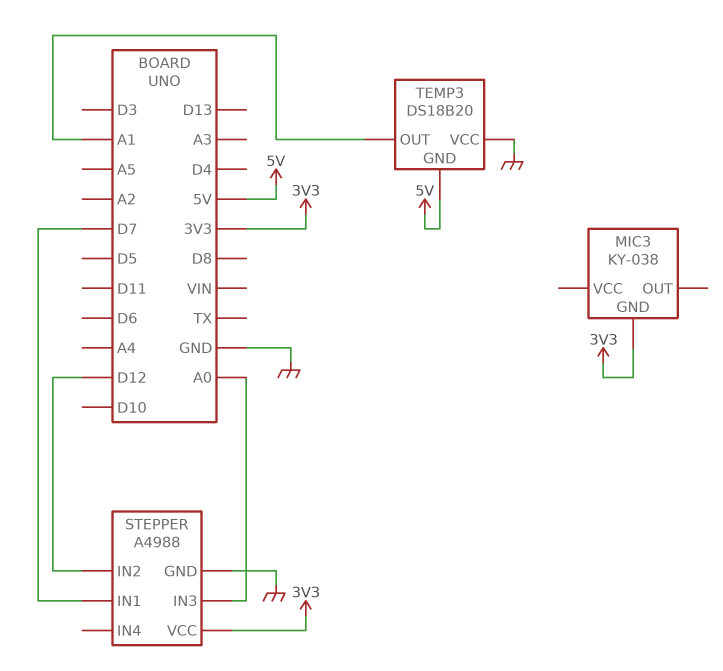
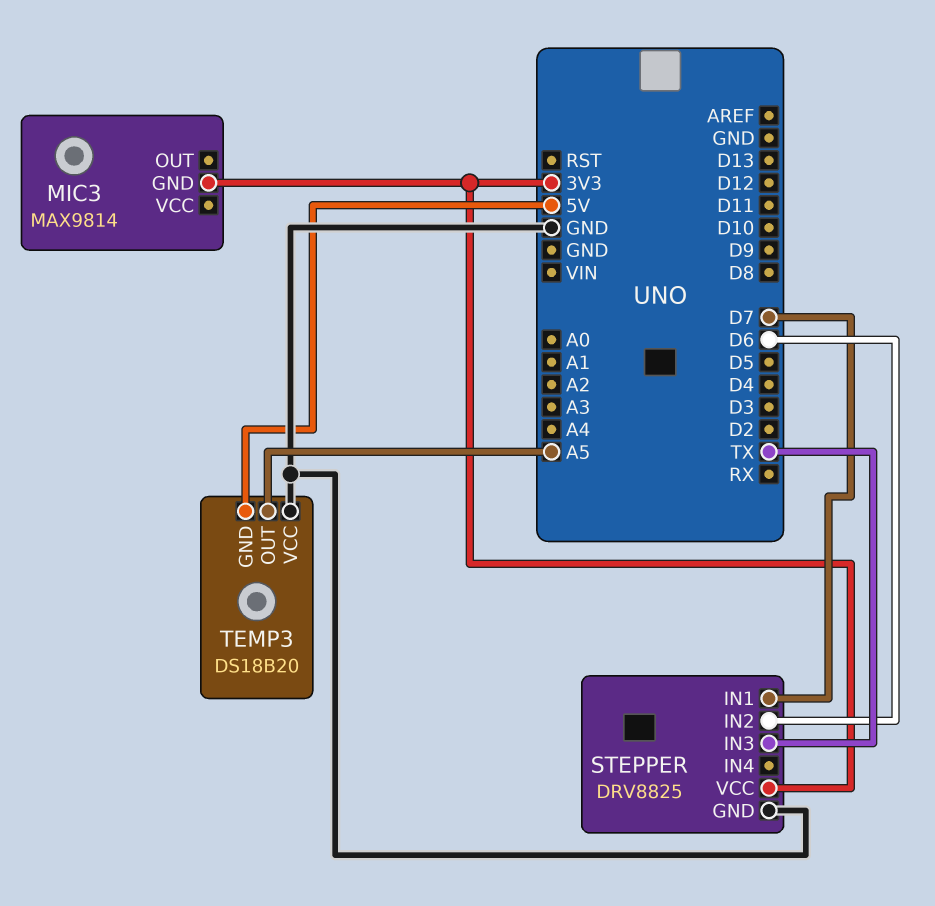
MIC3: KY-038 -> MAX9814
STEPPER: A4988 -> DRV8825
STEPPER pin IN2: D12 -> D6
STEPPER pin IN3: A0 -> TX
TEMP3 pin OUT: A1 -> A5

